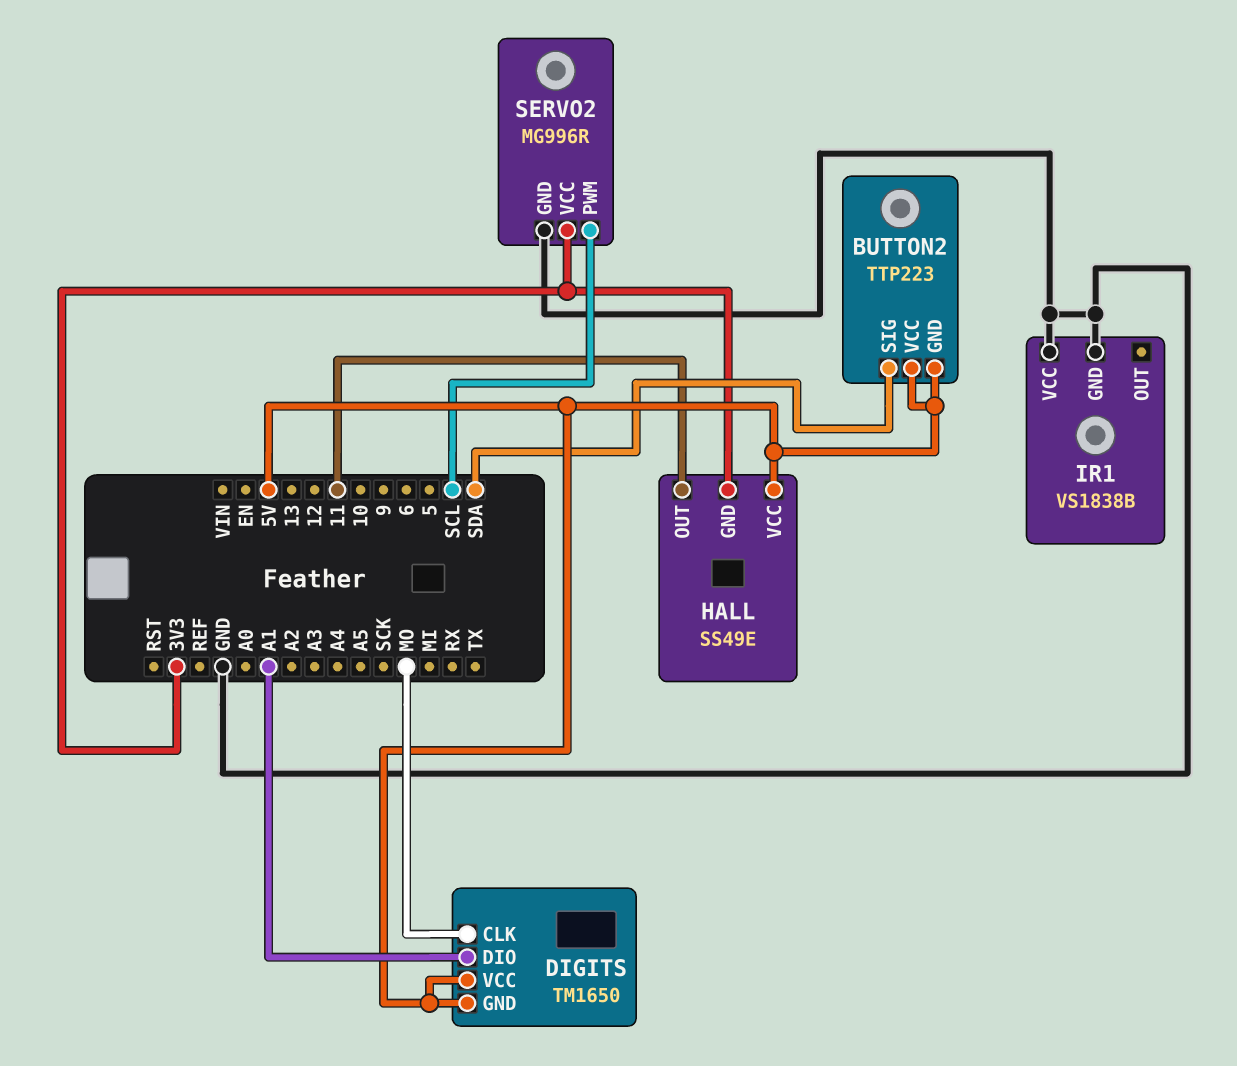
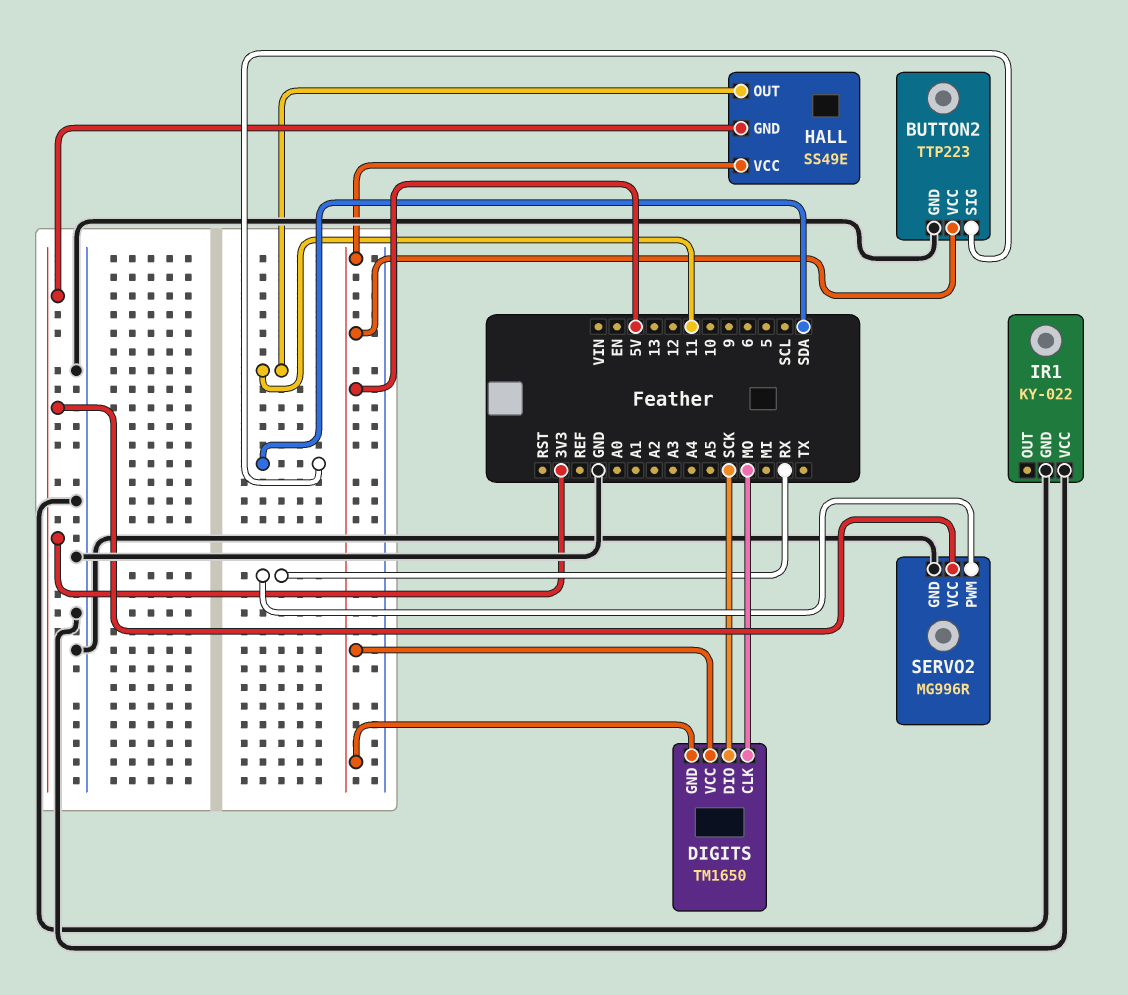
BUTTON2 pin GND: 5V -> GND
DIGITS pin DIO: A1 -> SCK
IR1: VS1838B -> KY-022
SERVO2 pin PWM: SCL -> RX

